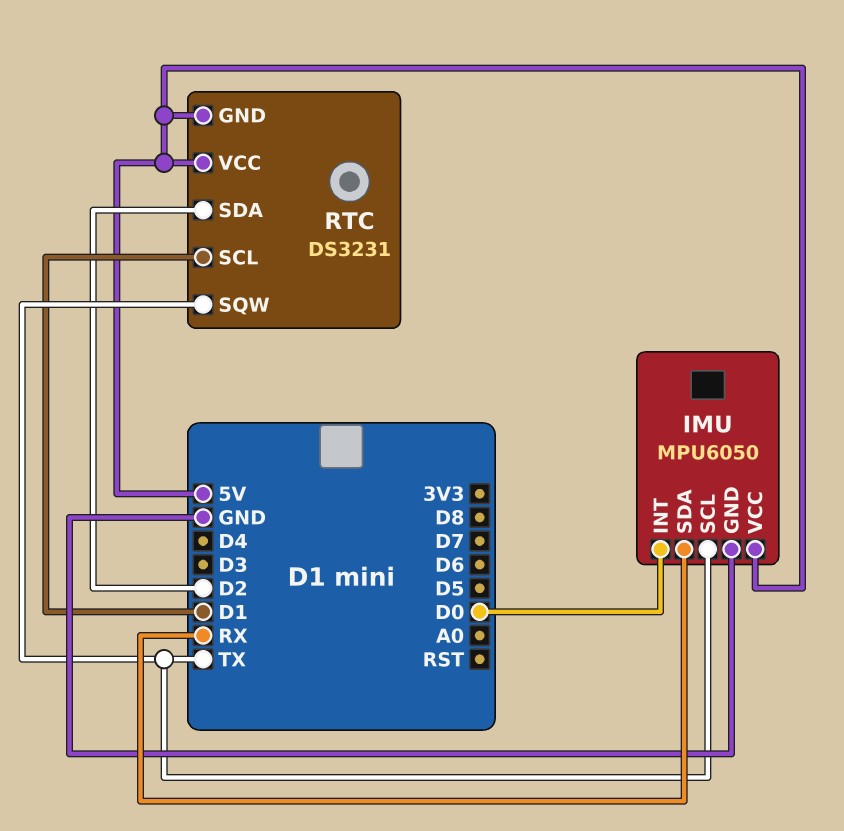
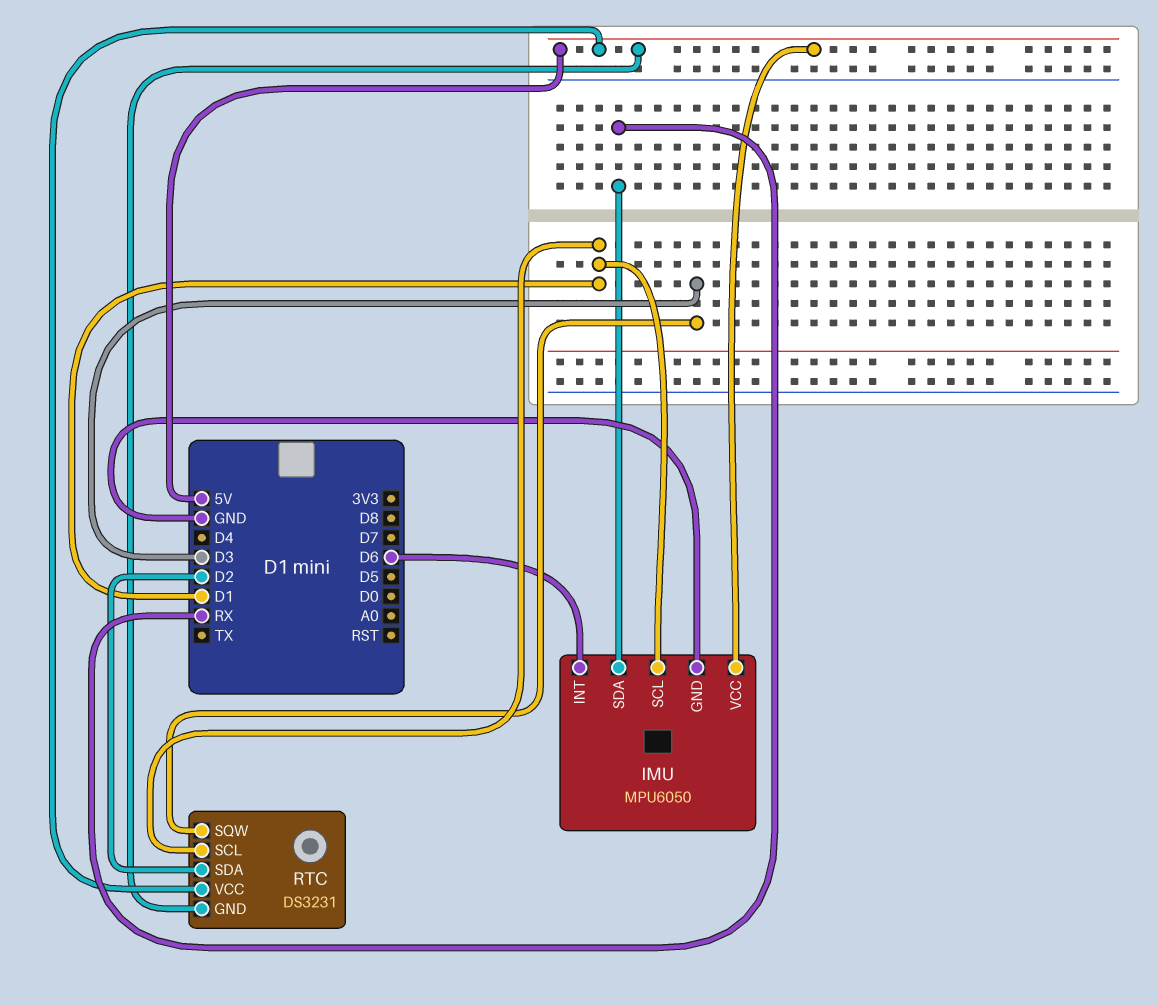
IMU pin INT: D0 -> D6
IMU pin SCL: TX -> D1
RTC pin SQW: TX -> D3

